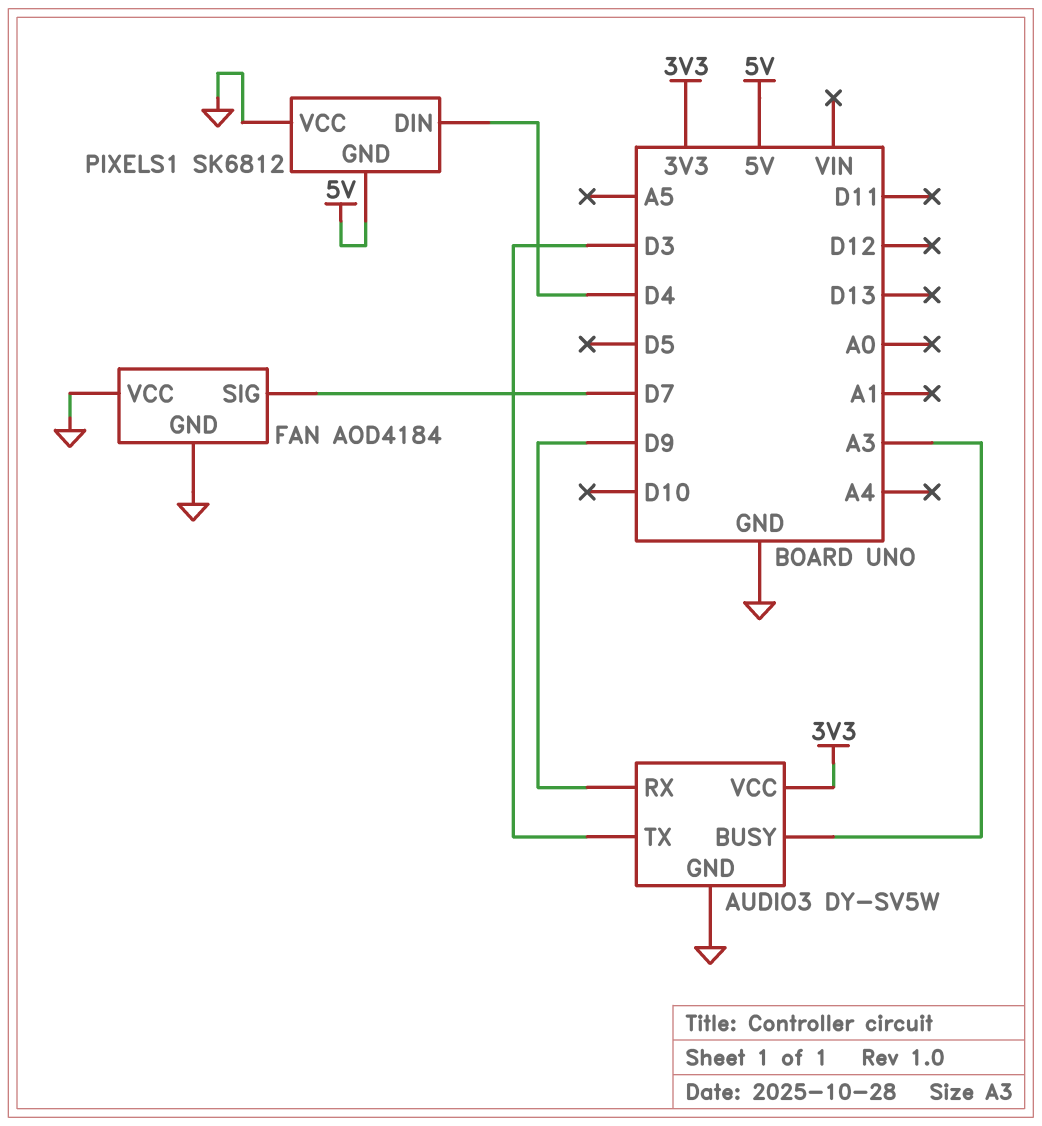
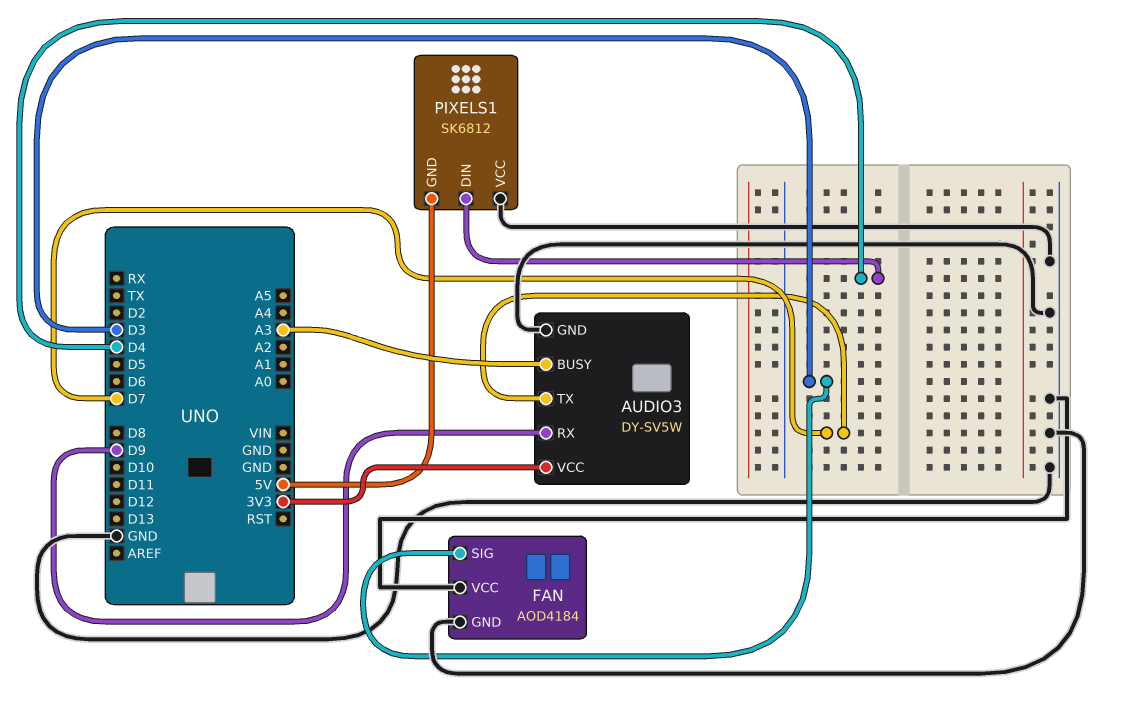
AUDIO3 pin TX: D3 -> D7
FAN pin SIG: D7 -> D3

